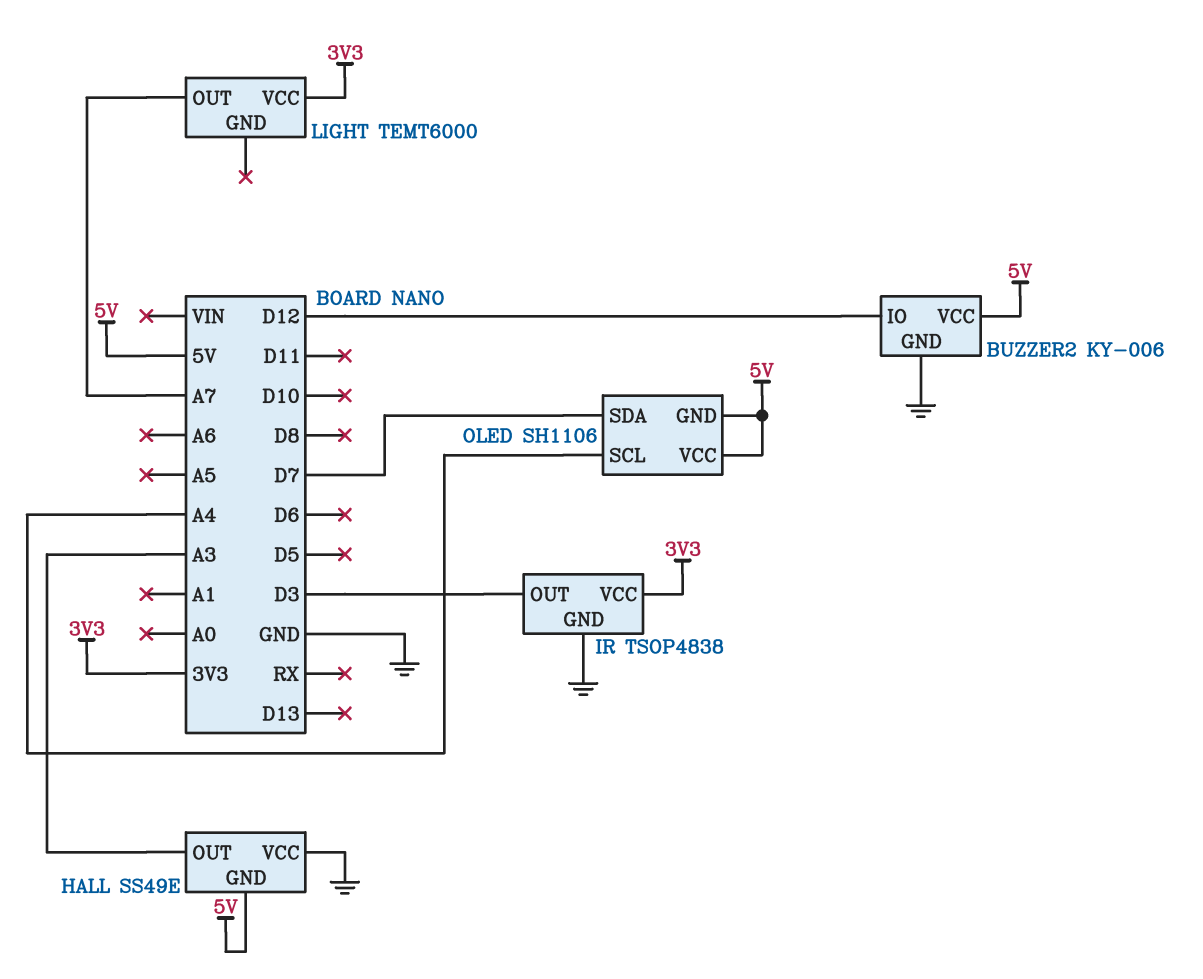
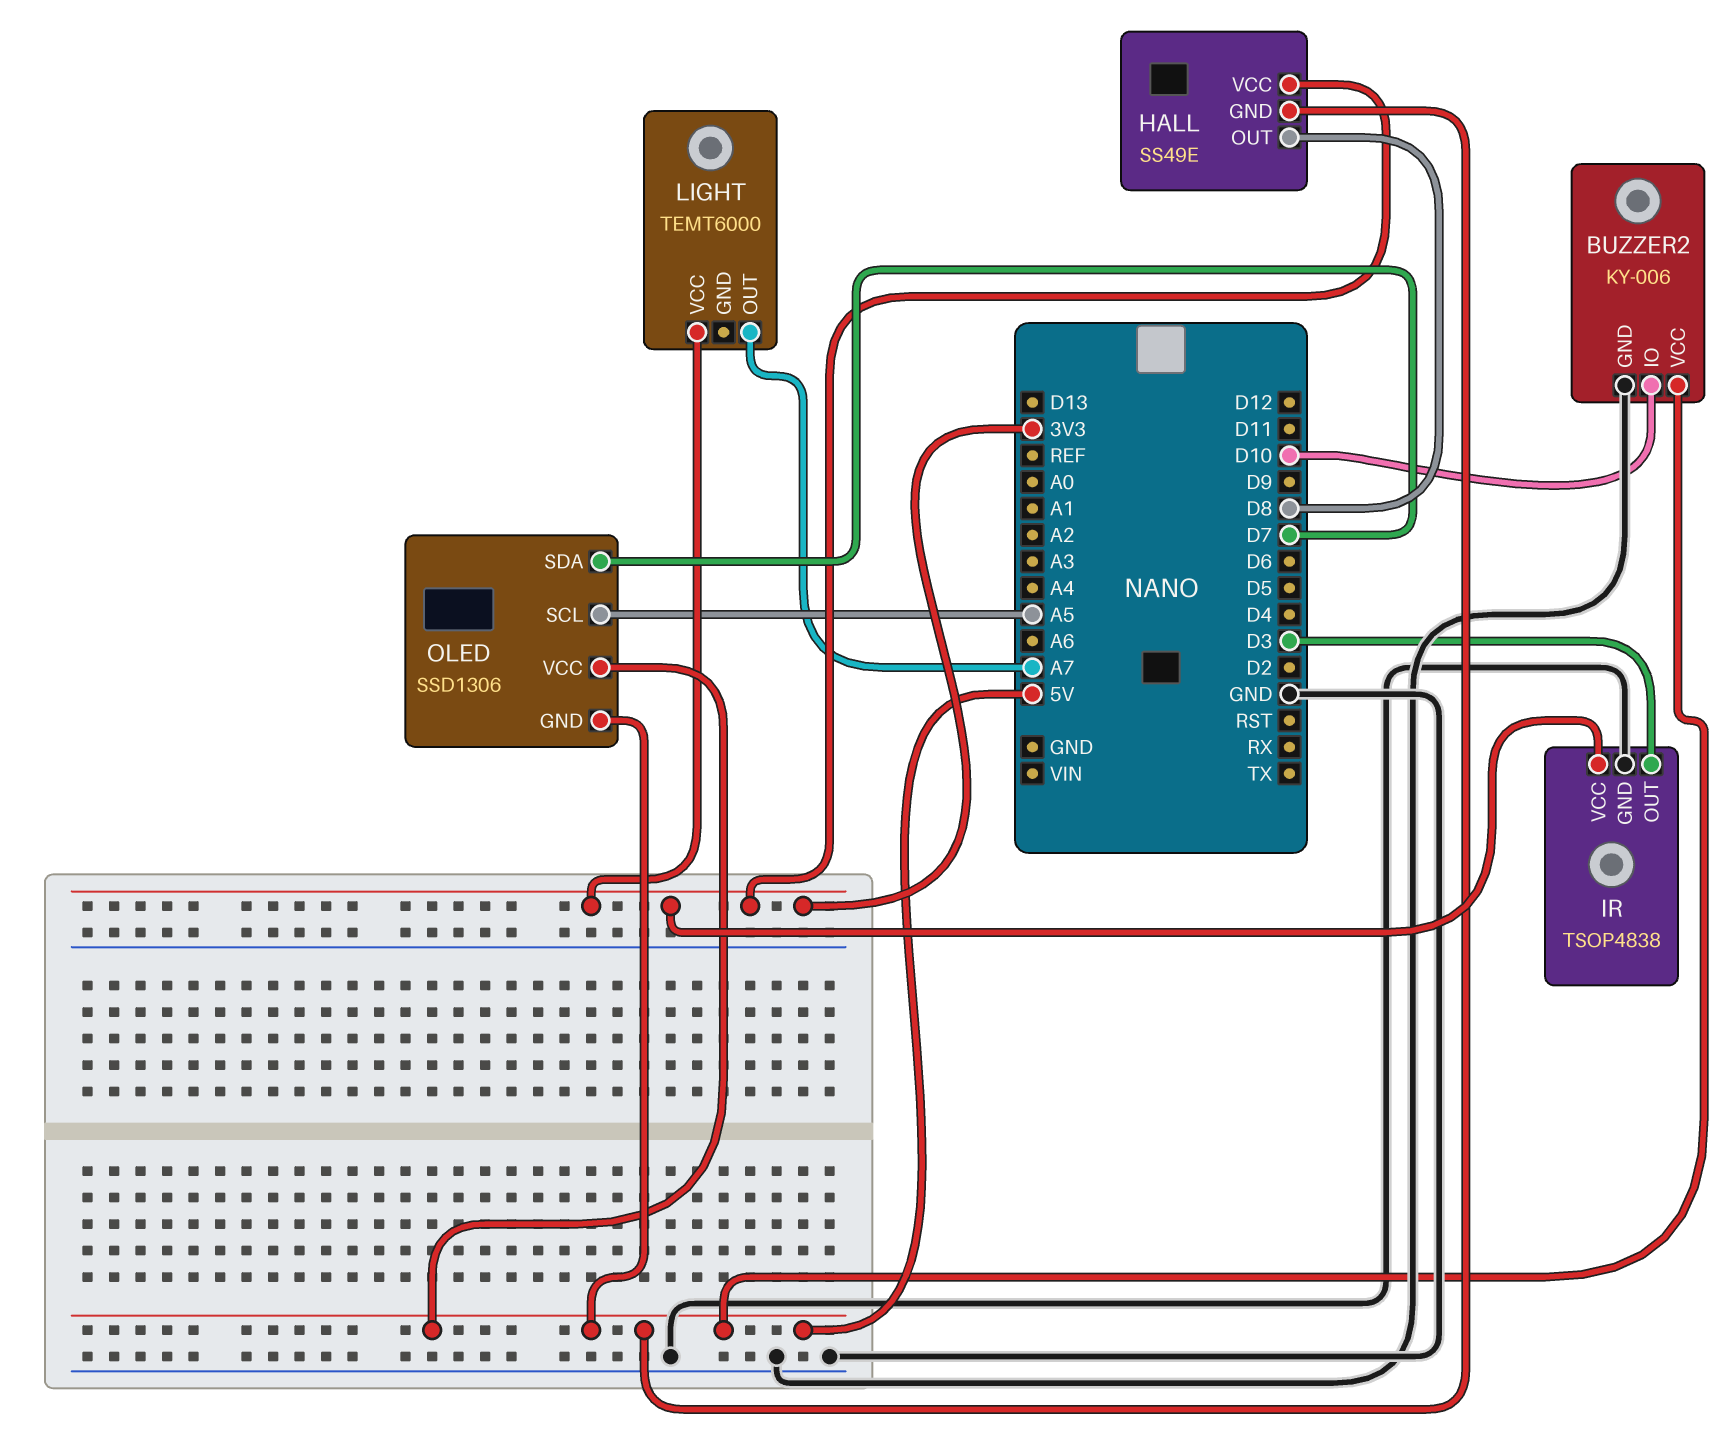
BUZZER2 pin IO: D12 -> D10
HALL pin OUT: A3 -> D8
HALL pin VCC: GND -> 3V3
OLED: SH1106 -> SSD1306
OLED pin SCL: A4 -> A5

